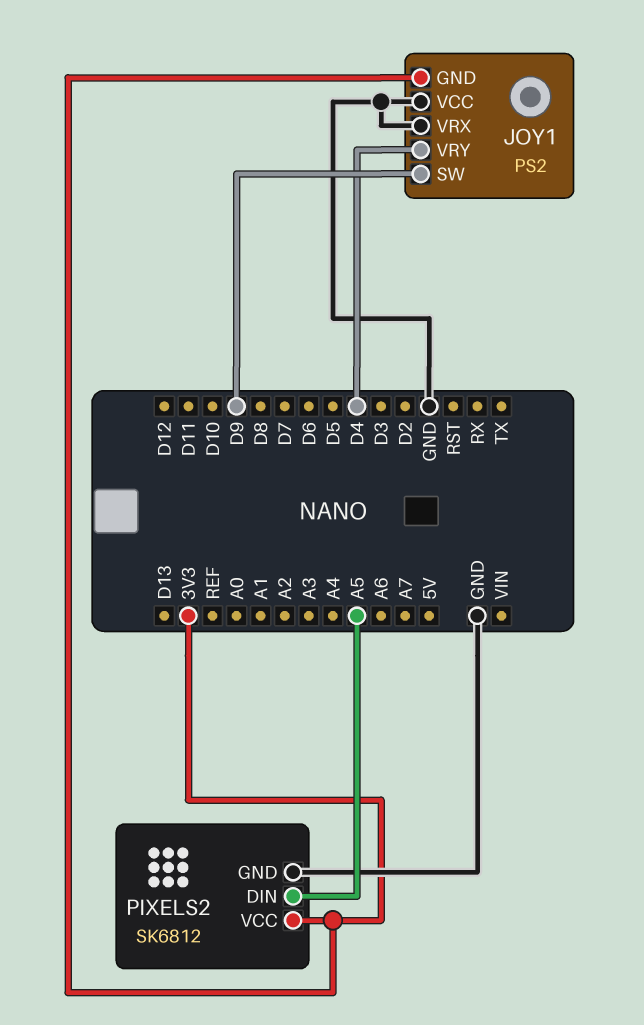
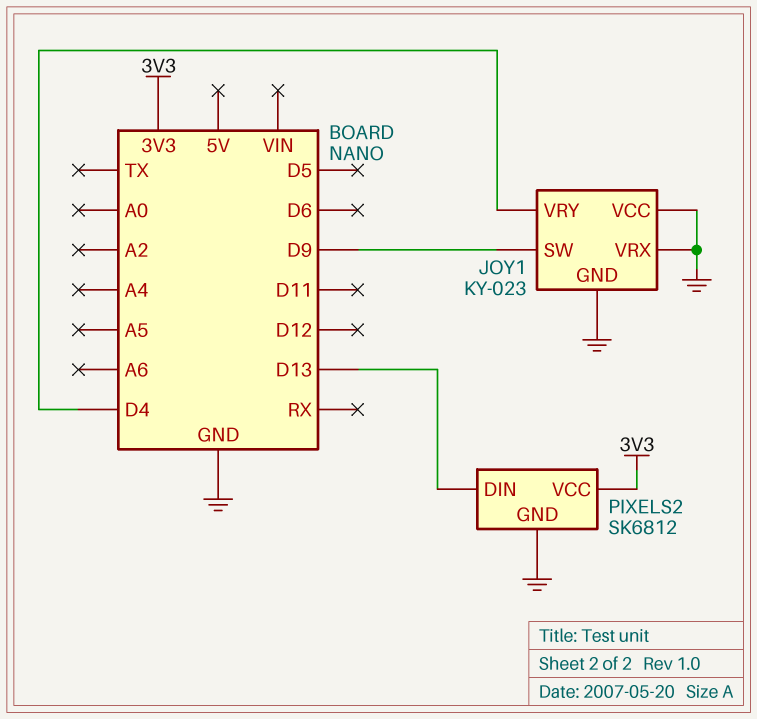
JOY1: PS2 -> KY-023
JOY1 pin GND: 3V3 -> GND
PIXELS2 pin DIN: A5 -> D13

